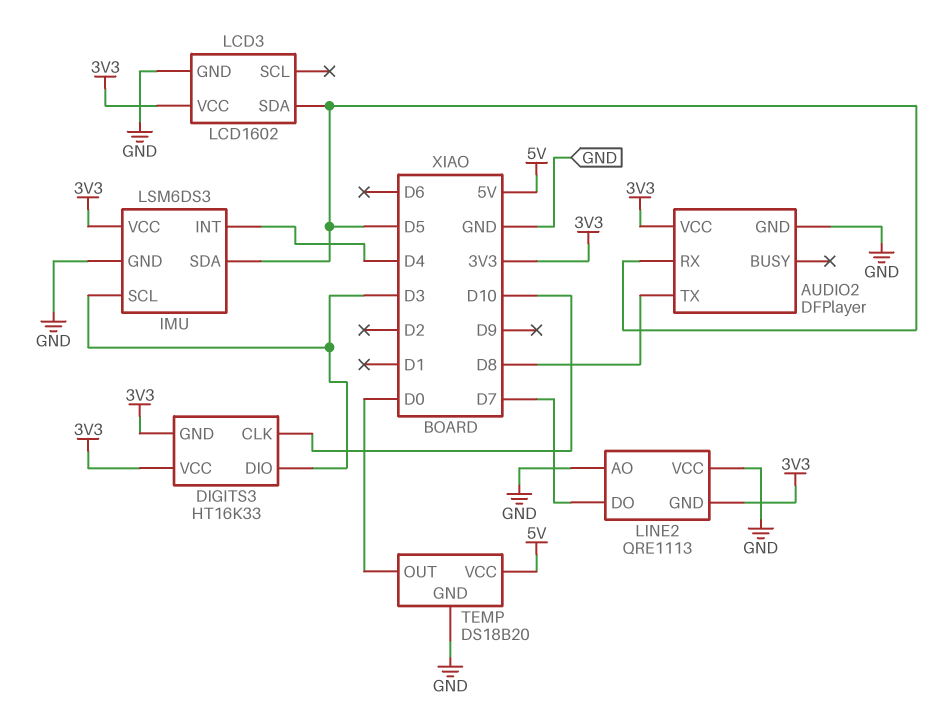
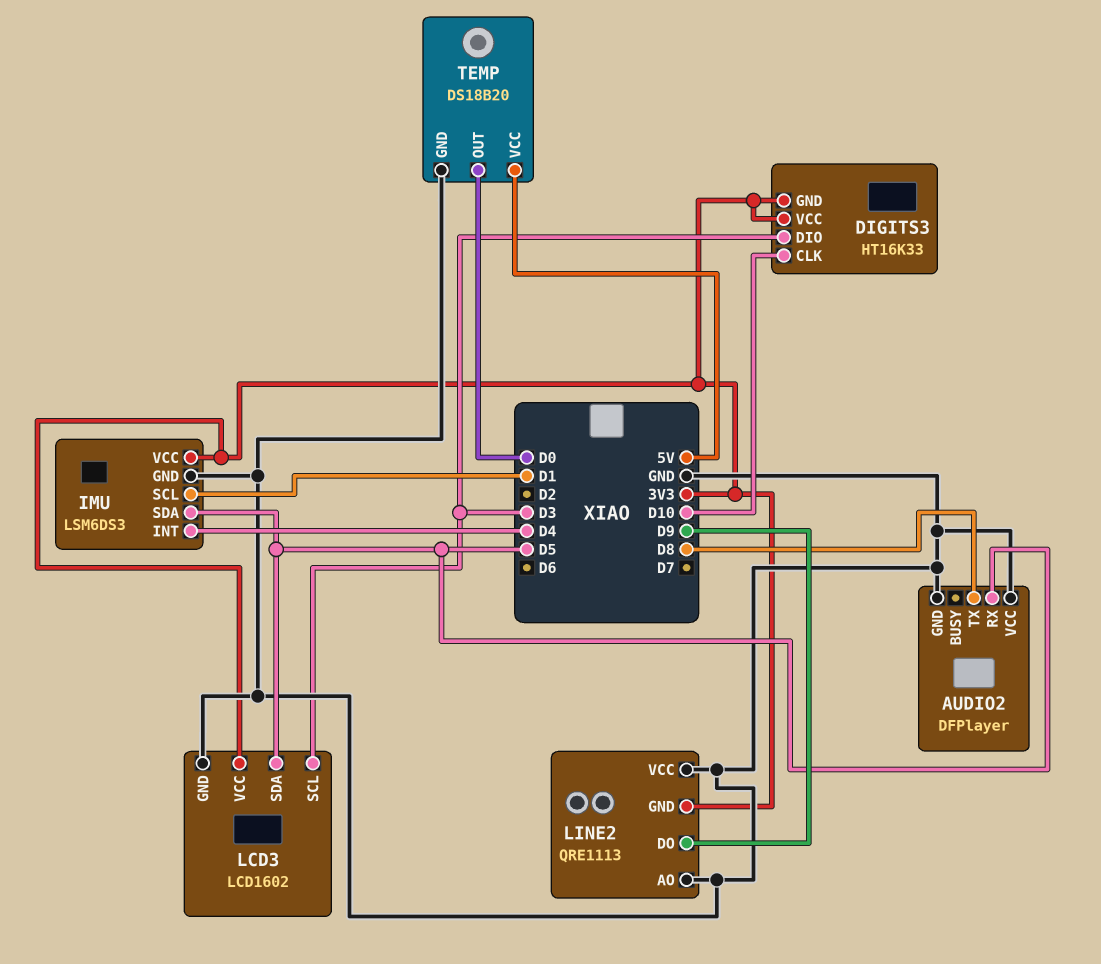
AUDIO2 pin VCC: 3V3 -> GND
IMU pin SCL: D3 -> D1
LCD3 pin SCL: none -> D3
LINE2 pin DO: D7 -> D9

